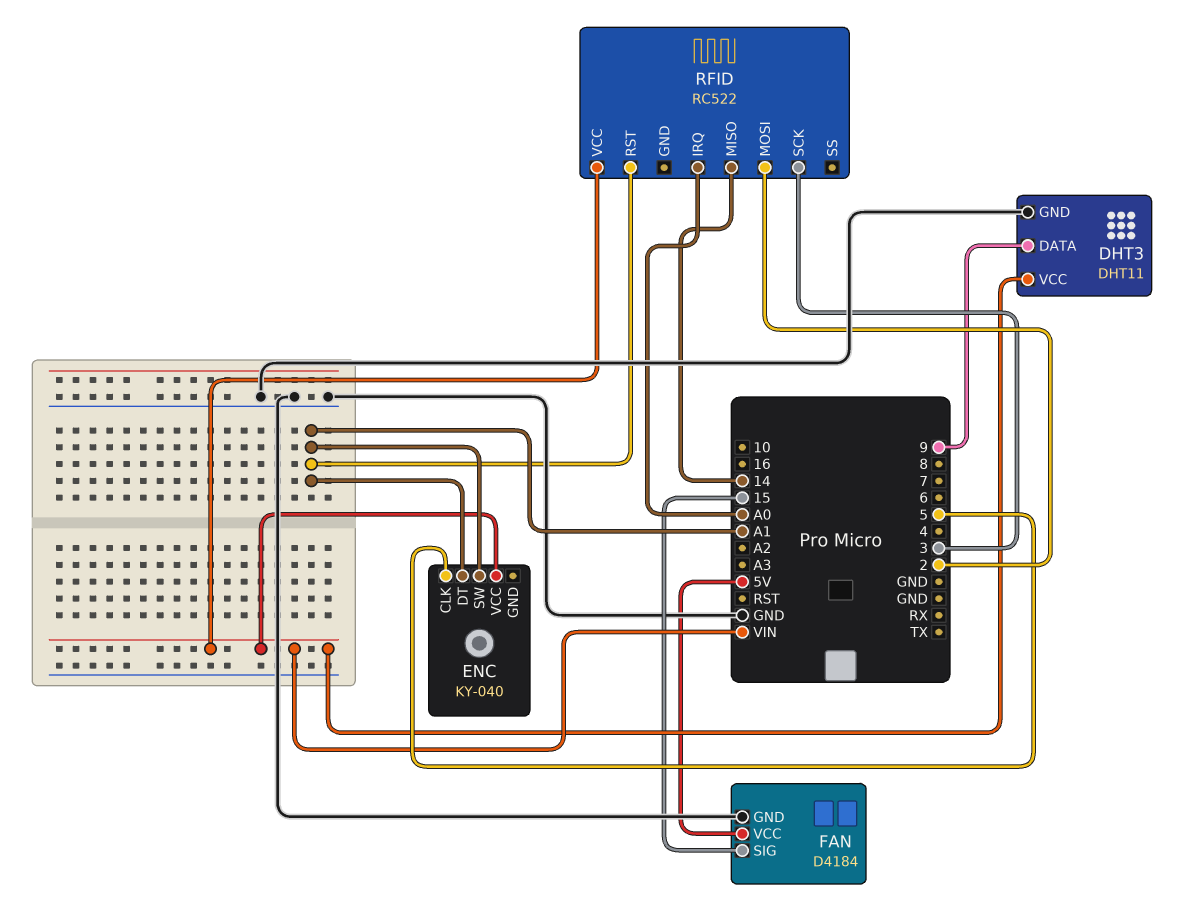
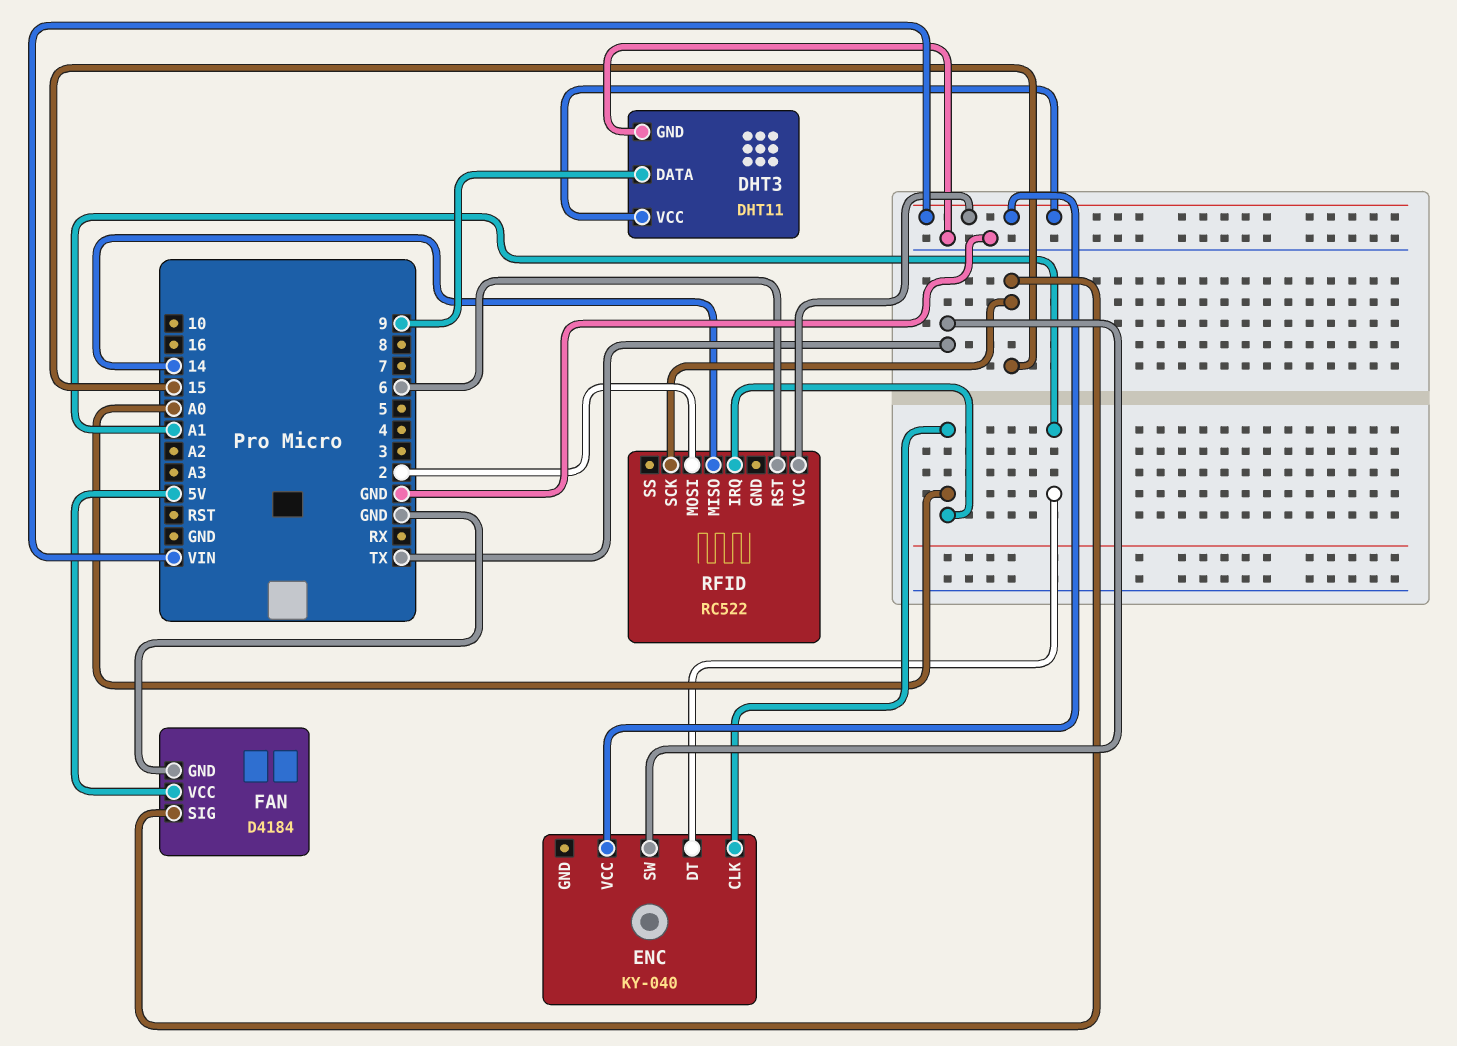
ENC pin CLK: 5 -> A0
ENC pin SW: A1 -> TX
RFID pin RST: A1 -> 6
RFID pin SCK: 3 -> 15

